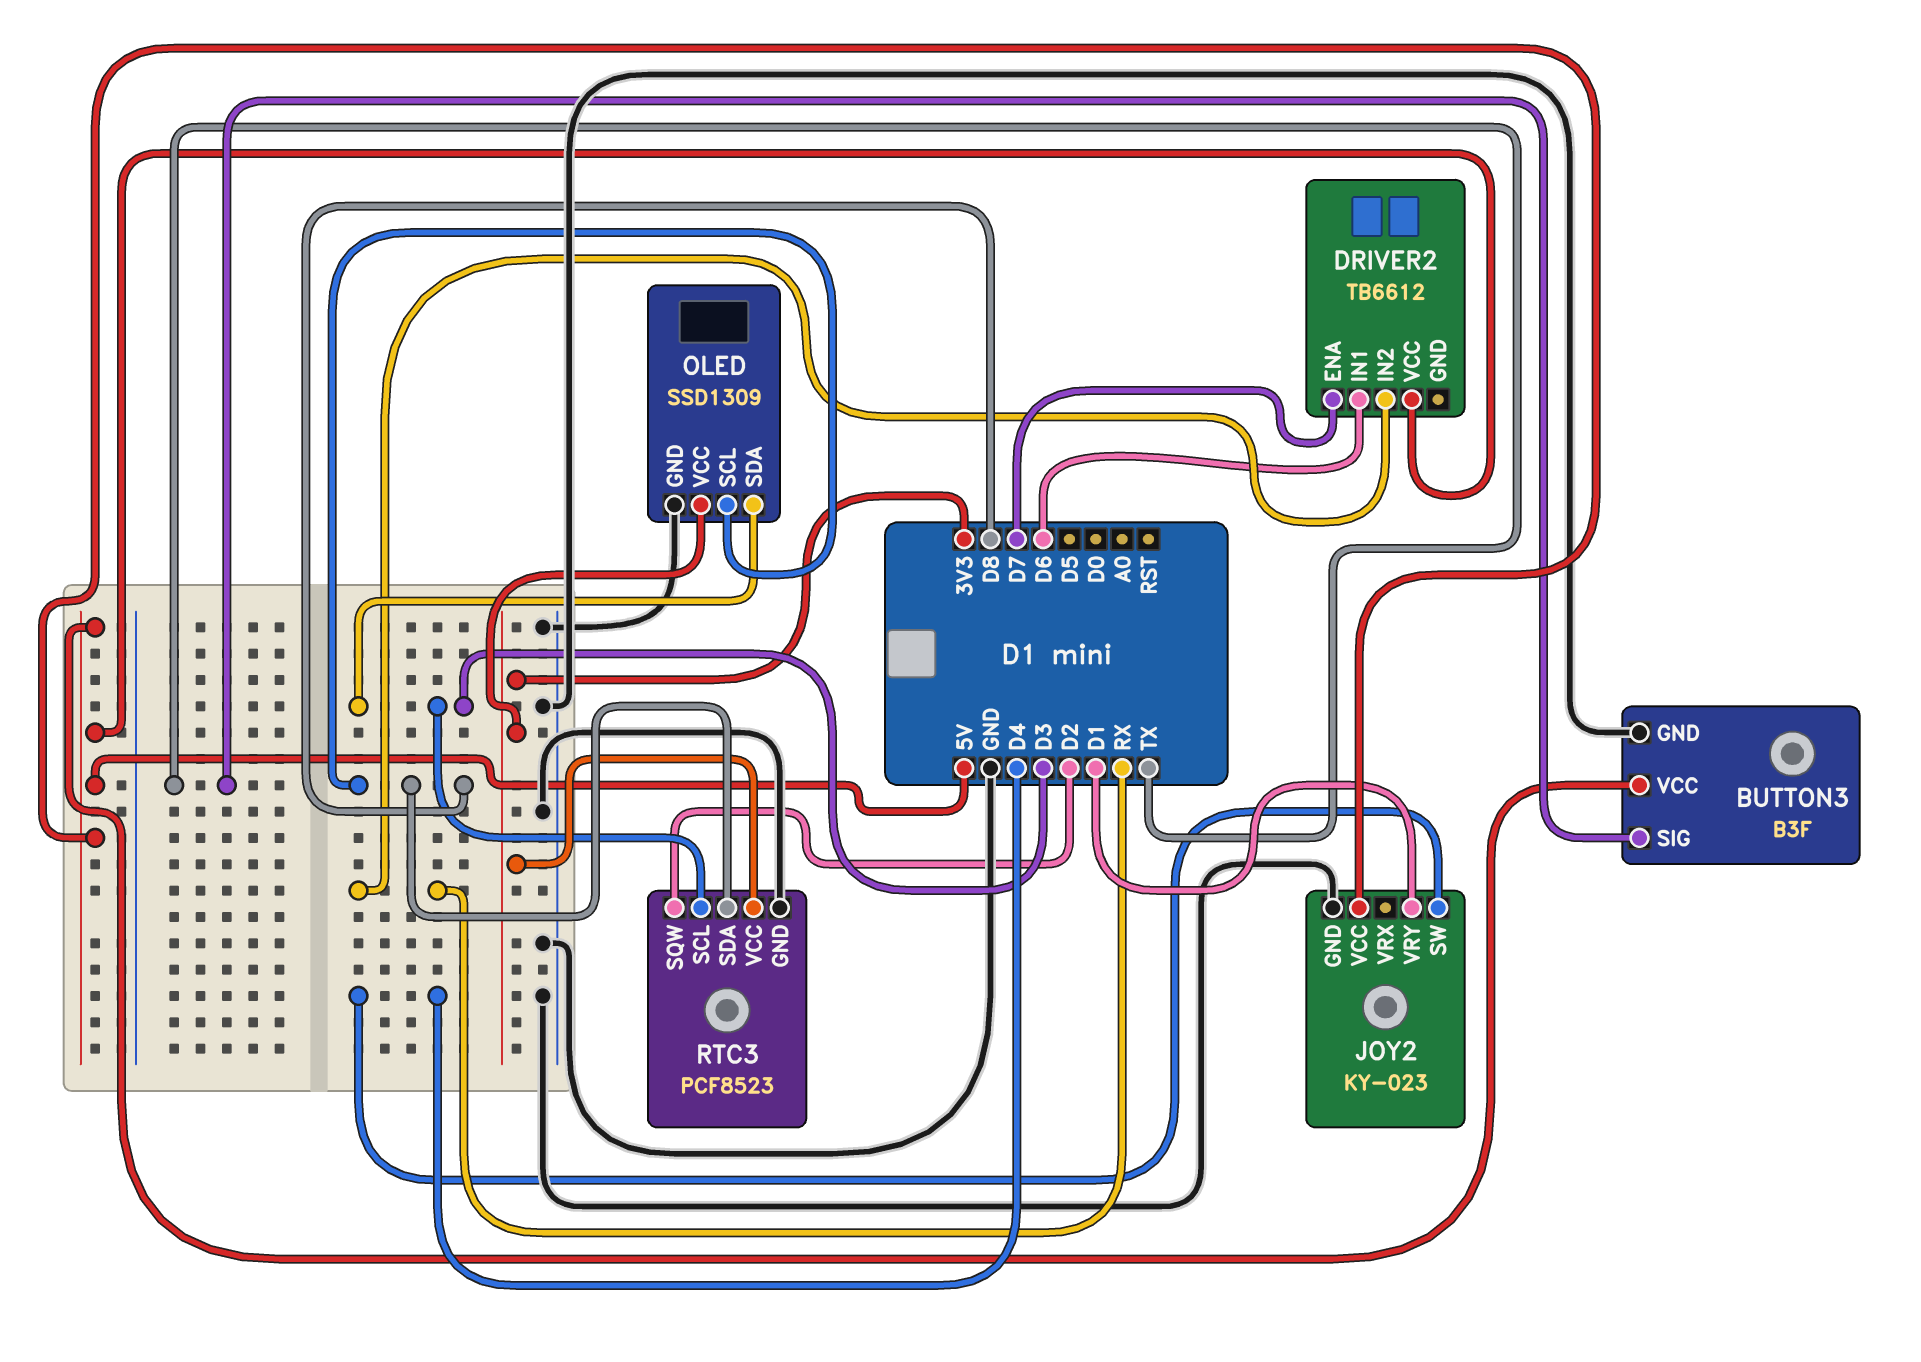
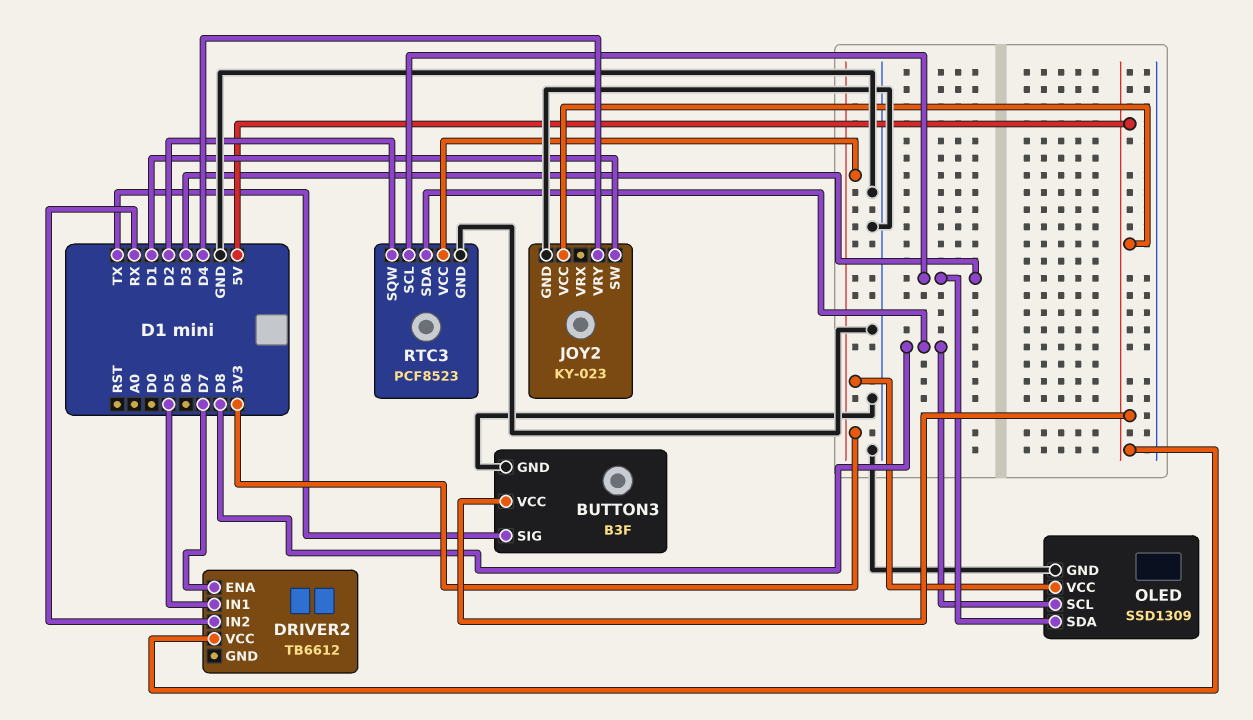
DRIVER2 pin IN1: D6 -> D5
JOY2 pin SW: D4 -> D1
JOY2 pin VRY: D1 -> D4

